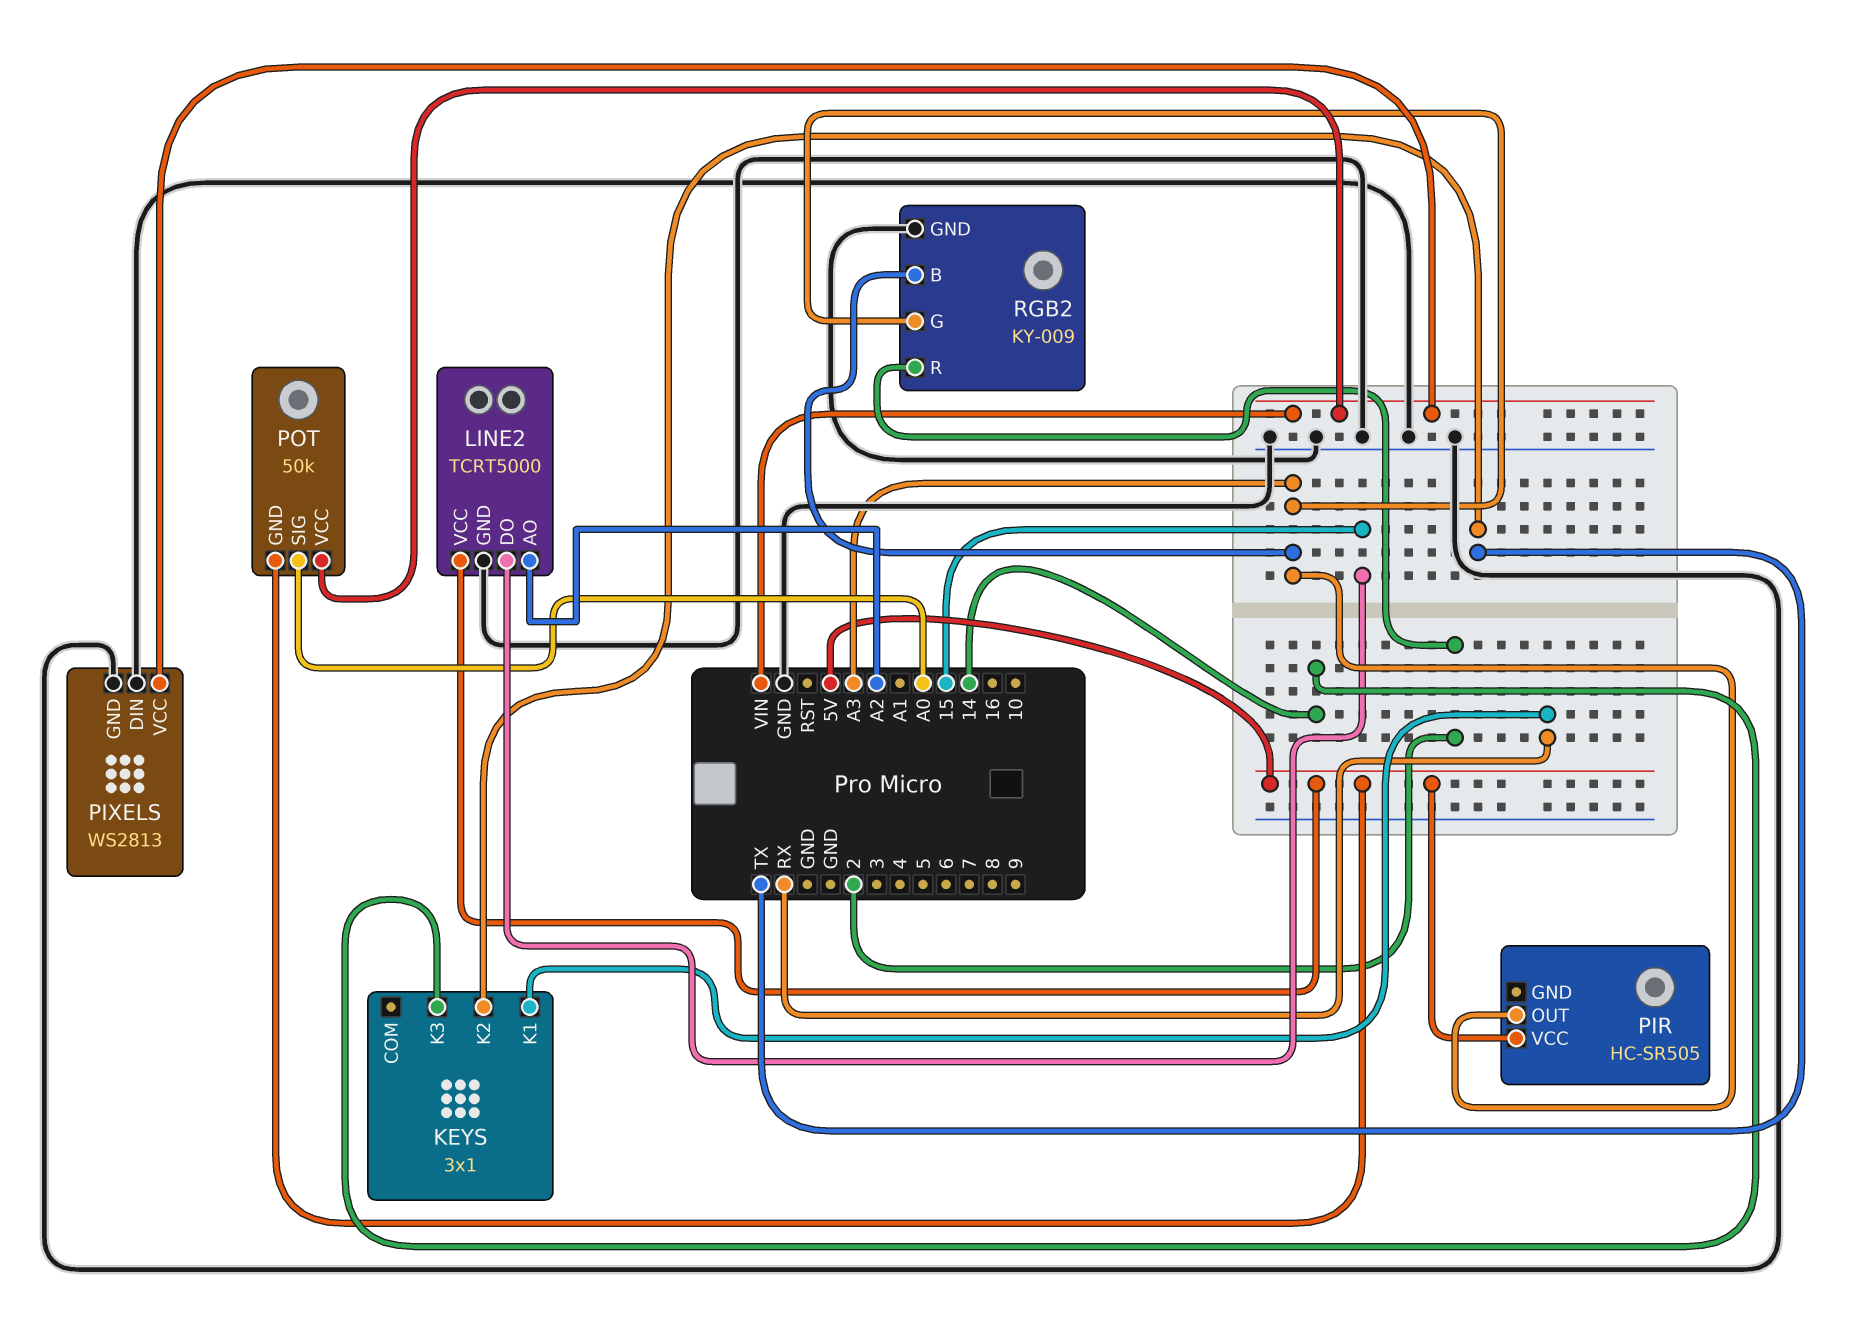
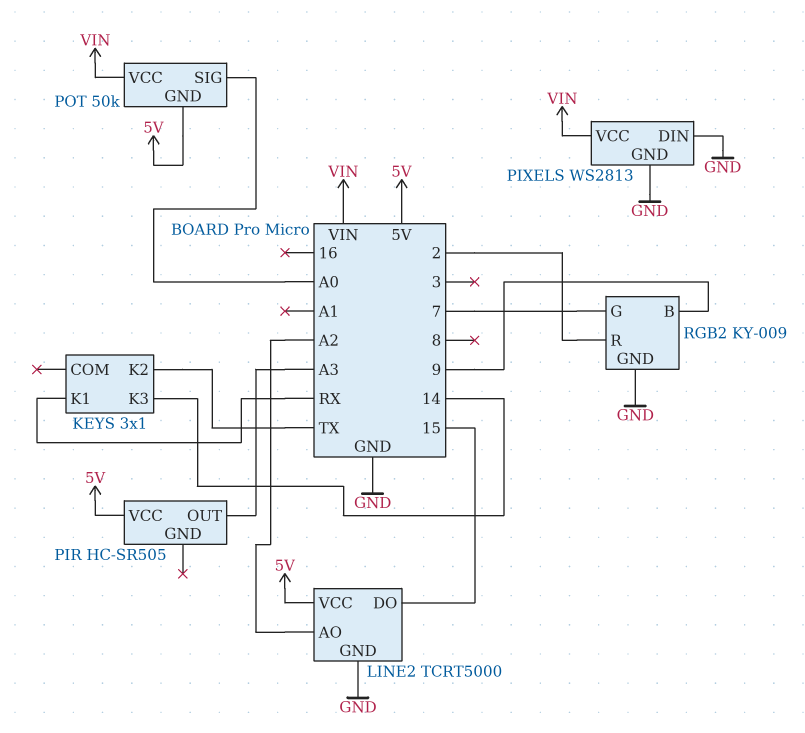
RGB2 pin B: A3 -> 9
RGB2 pin G: A3 -> 7

